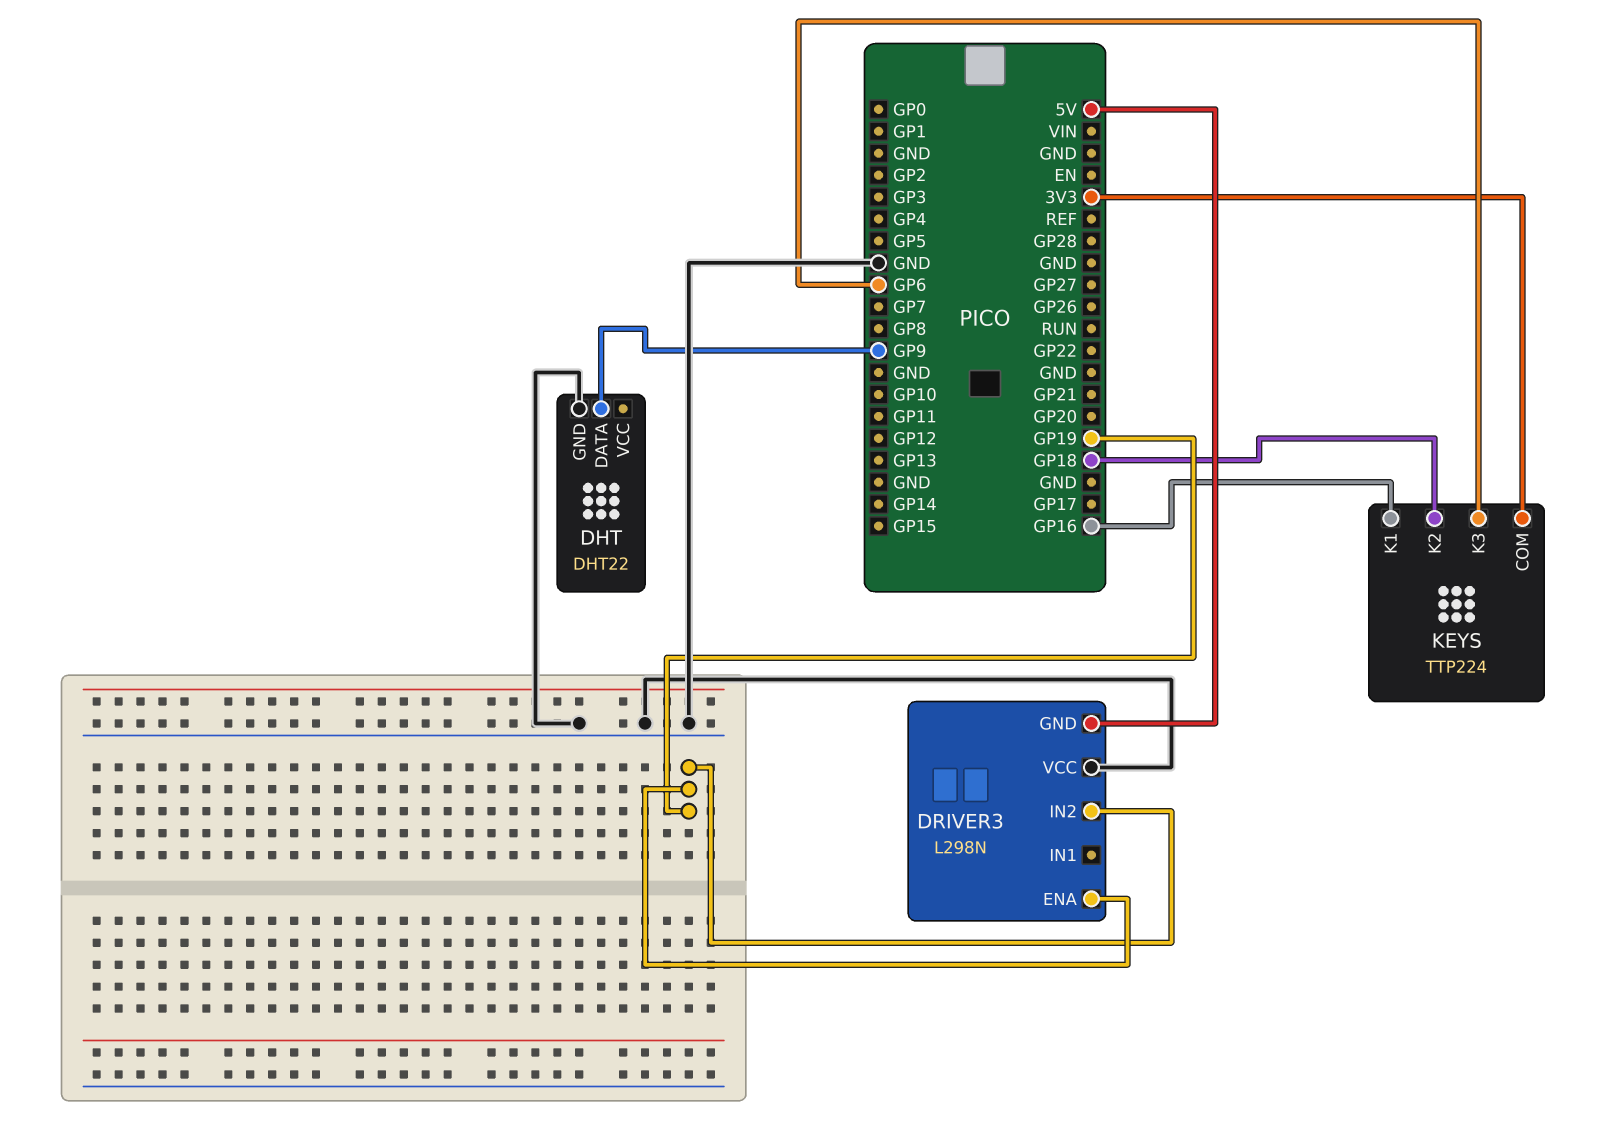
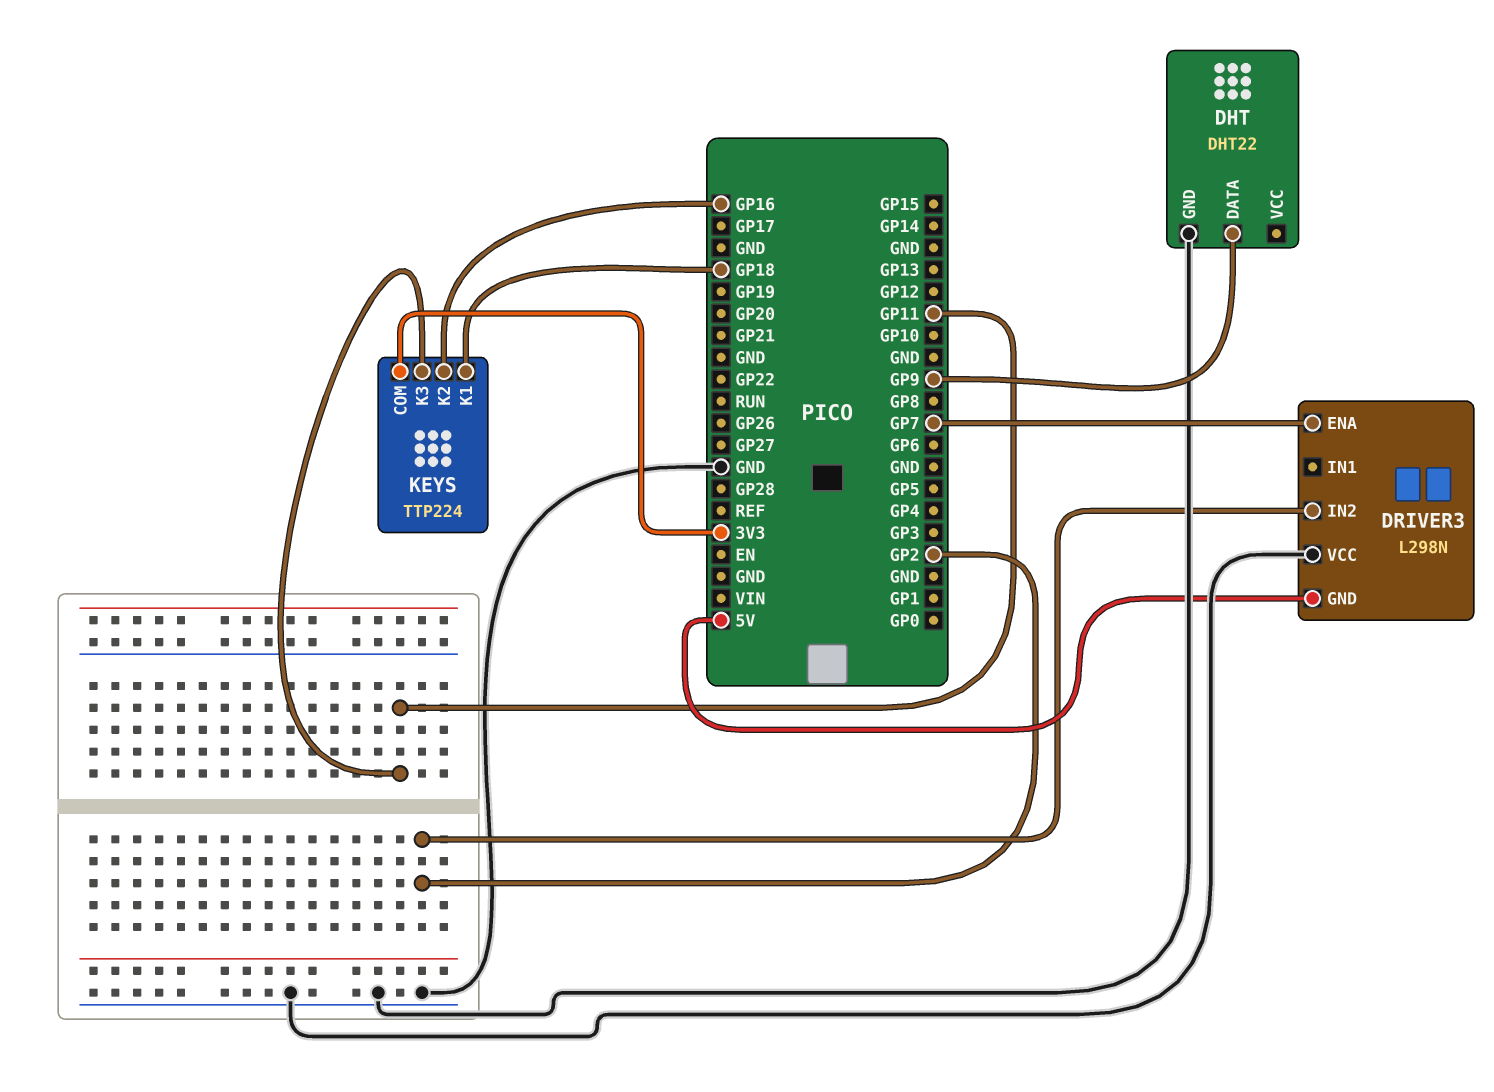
DRIVER3 pin ENA: GP19 -> GP7
DRIVER3 pin IN2: GP19 -> GP2
KEYS pin K1: GP16 -> GP18
KEYS pin K2: GP18 -> GP16
KEYS pin K3: GP6 -> GP11

